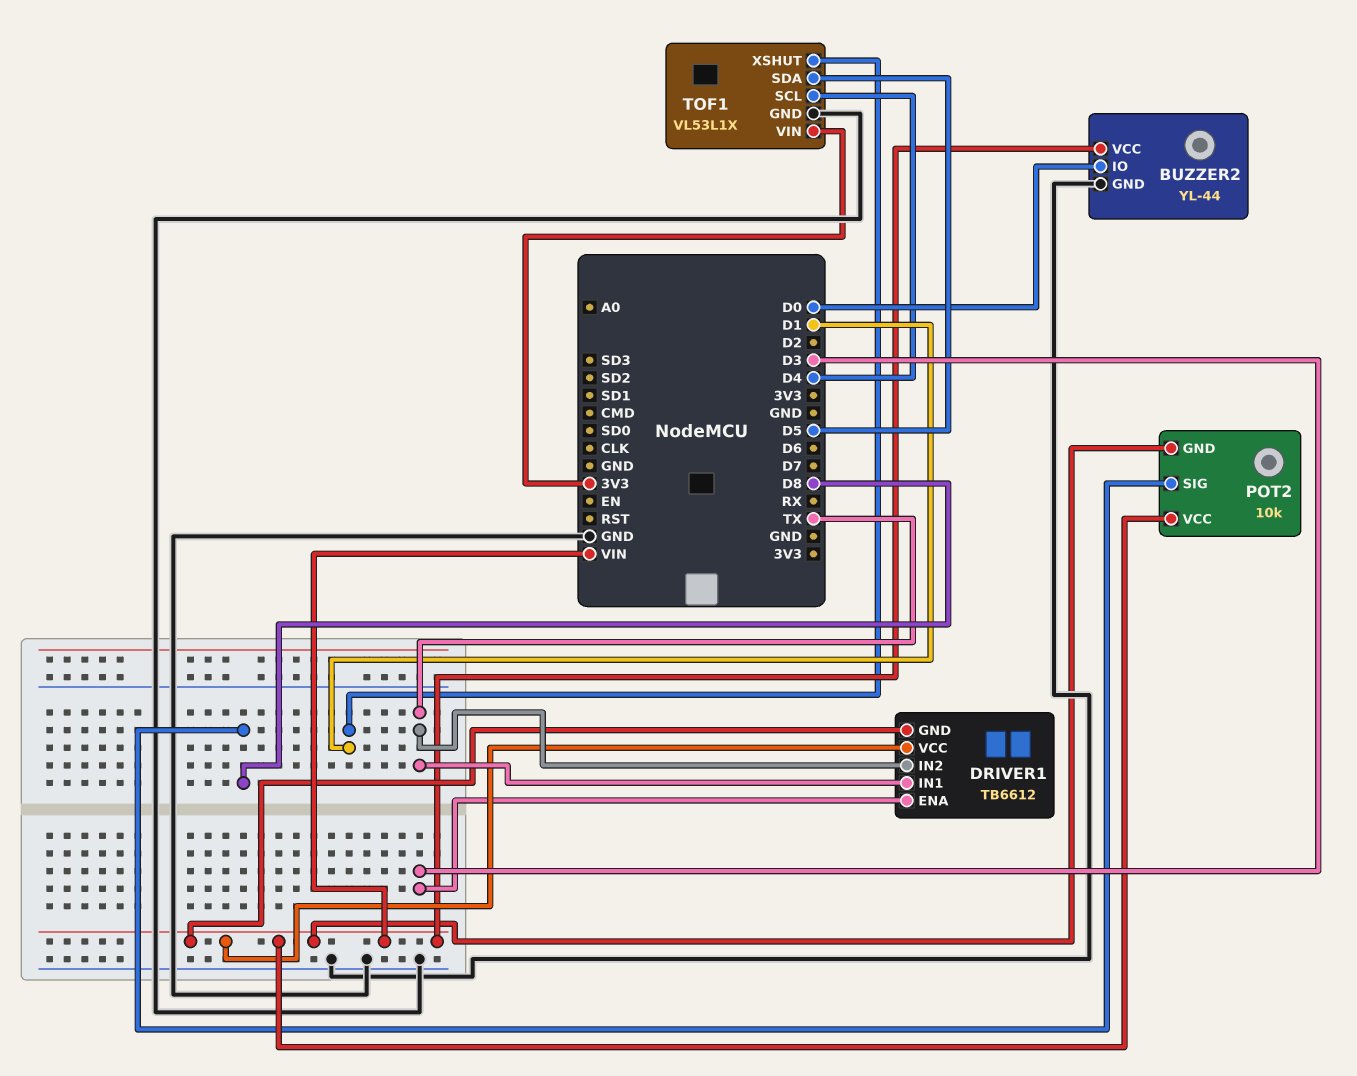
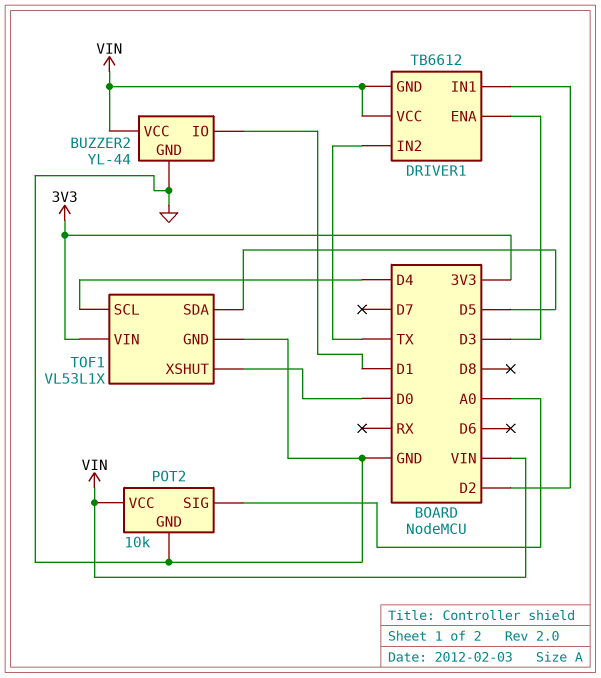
BUZZER2 pin IO: D0 -> D1
DRIVER1 pin IN1: TX -> D2
POT2 pin GND: VIN -> GND
POT2 pin SIG: D8 -> A0
TOF1 pin XSHUT: D1 -> D0

